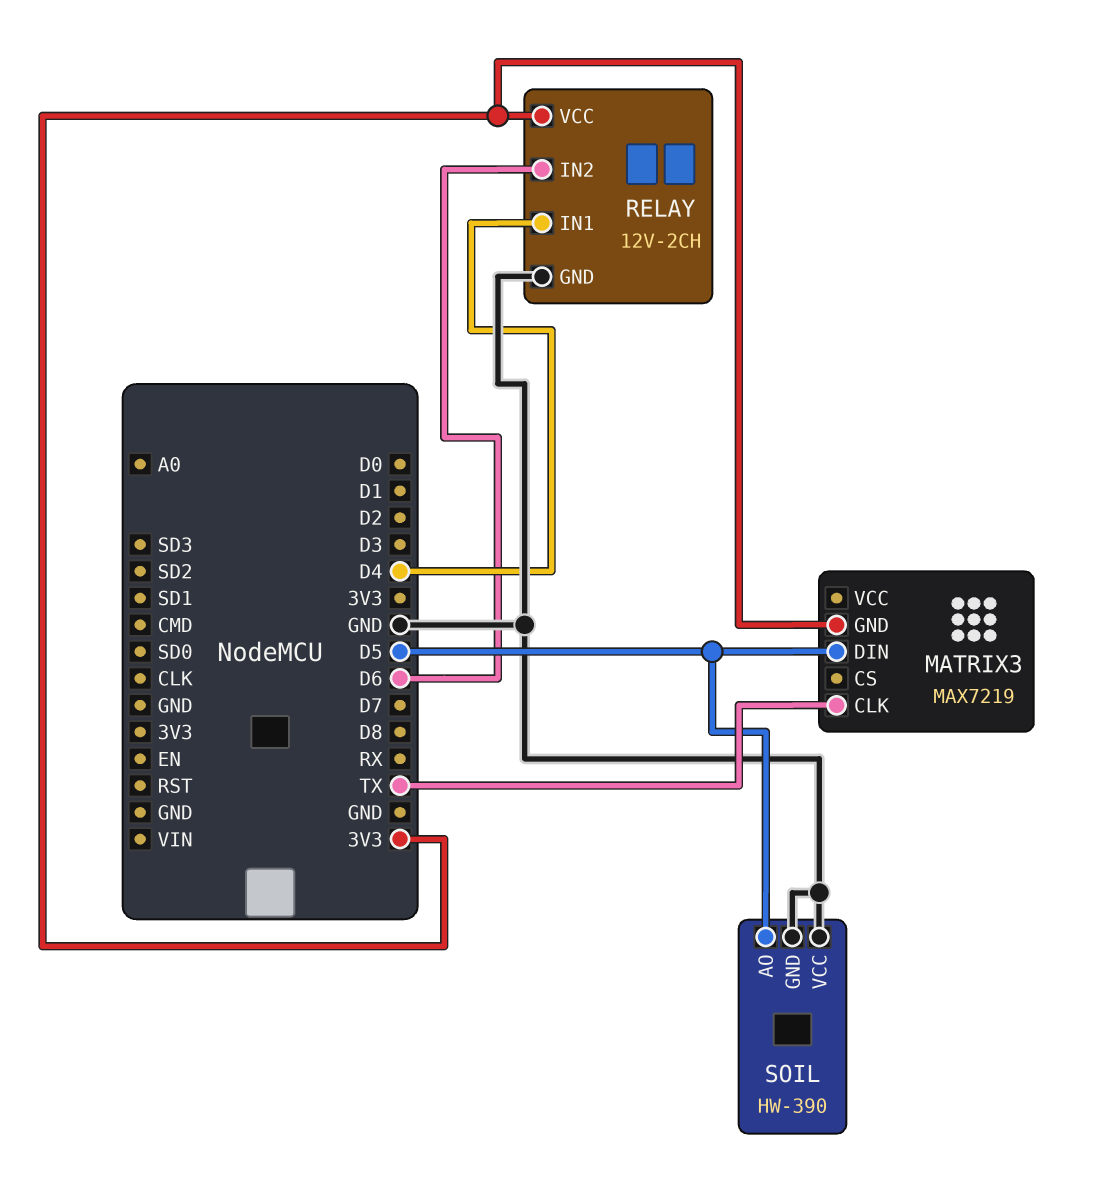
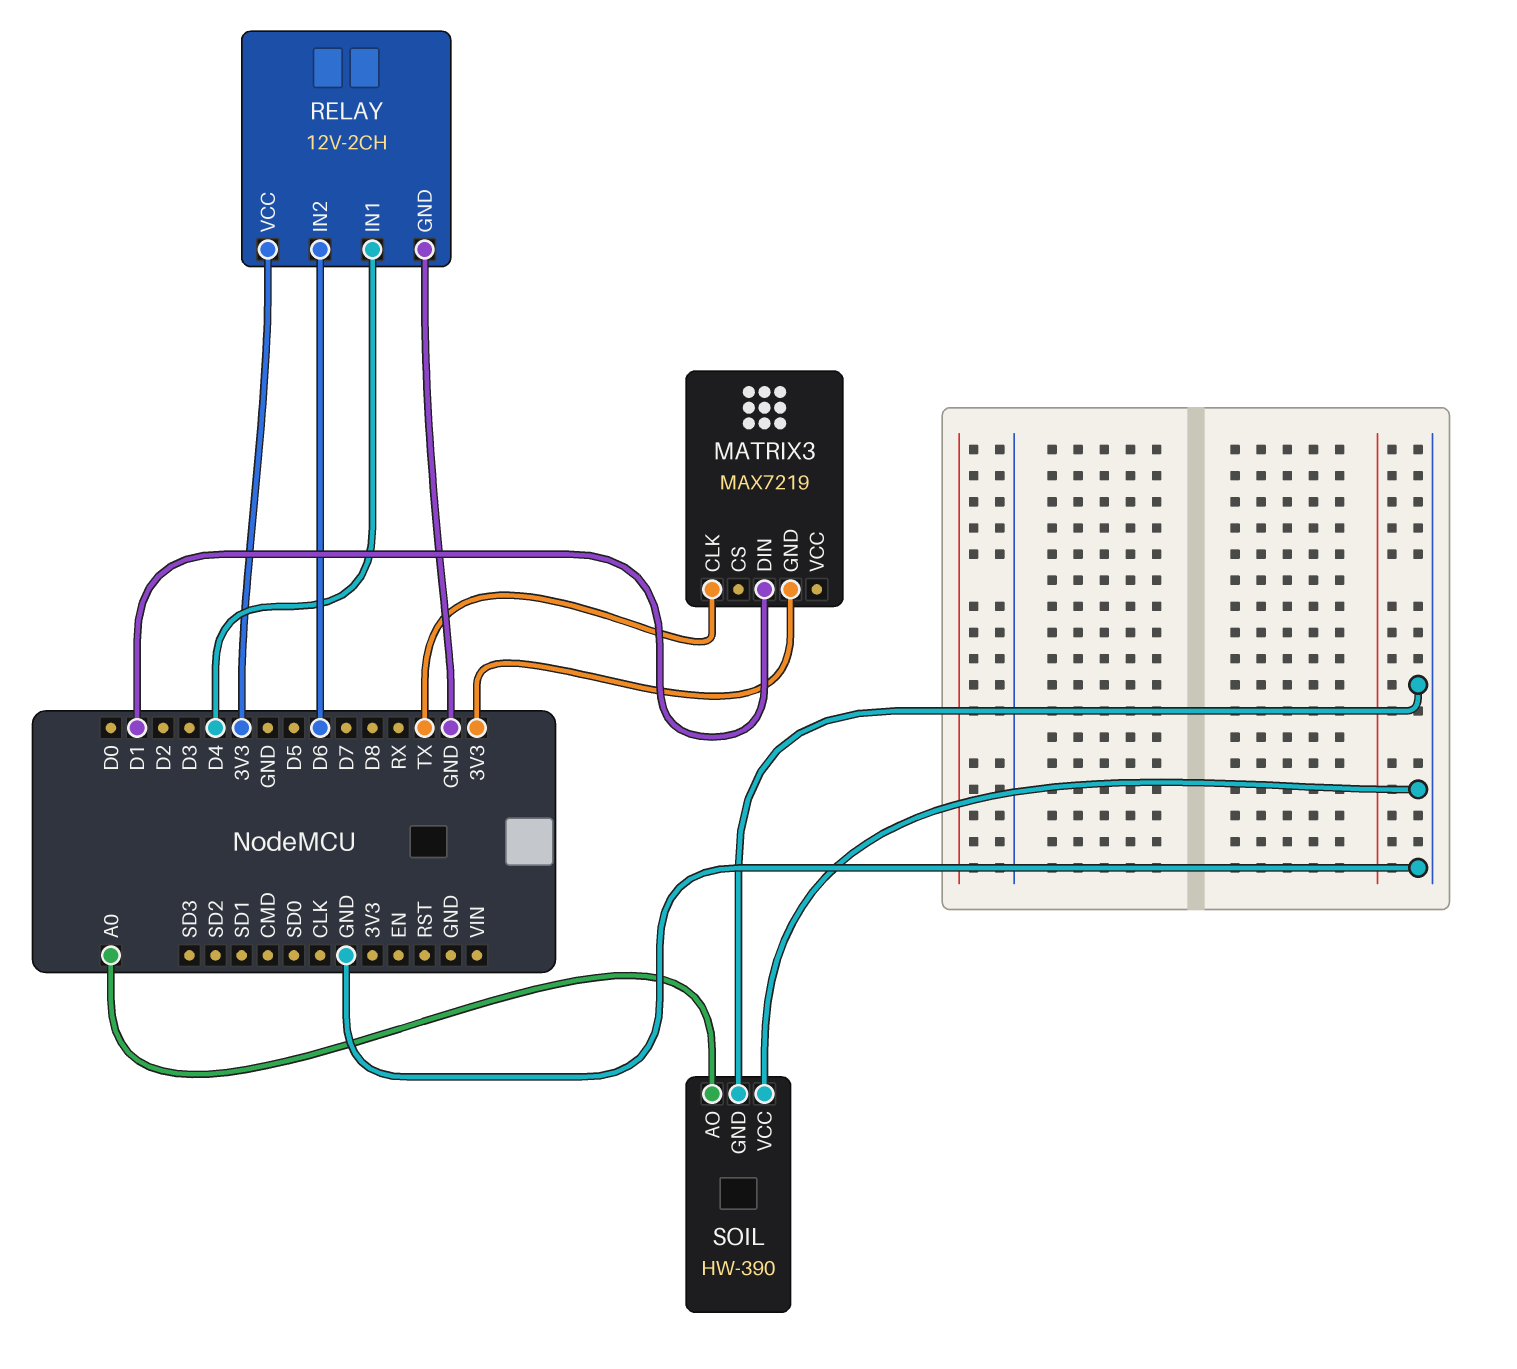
MATRIX3 pin DIN: D5 -> D1
SOIL pin AO: D5 -> A0

